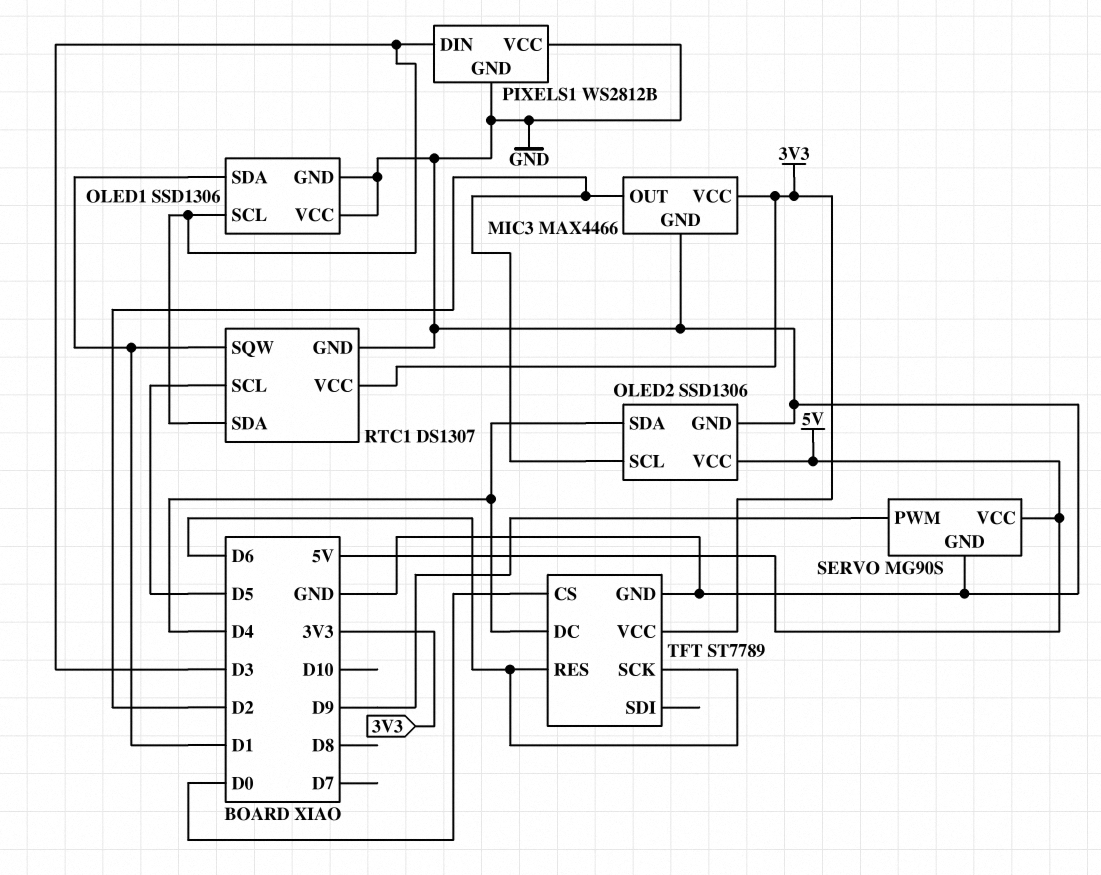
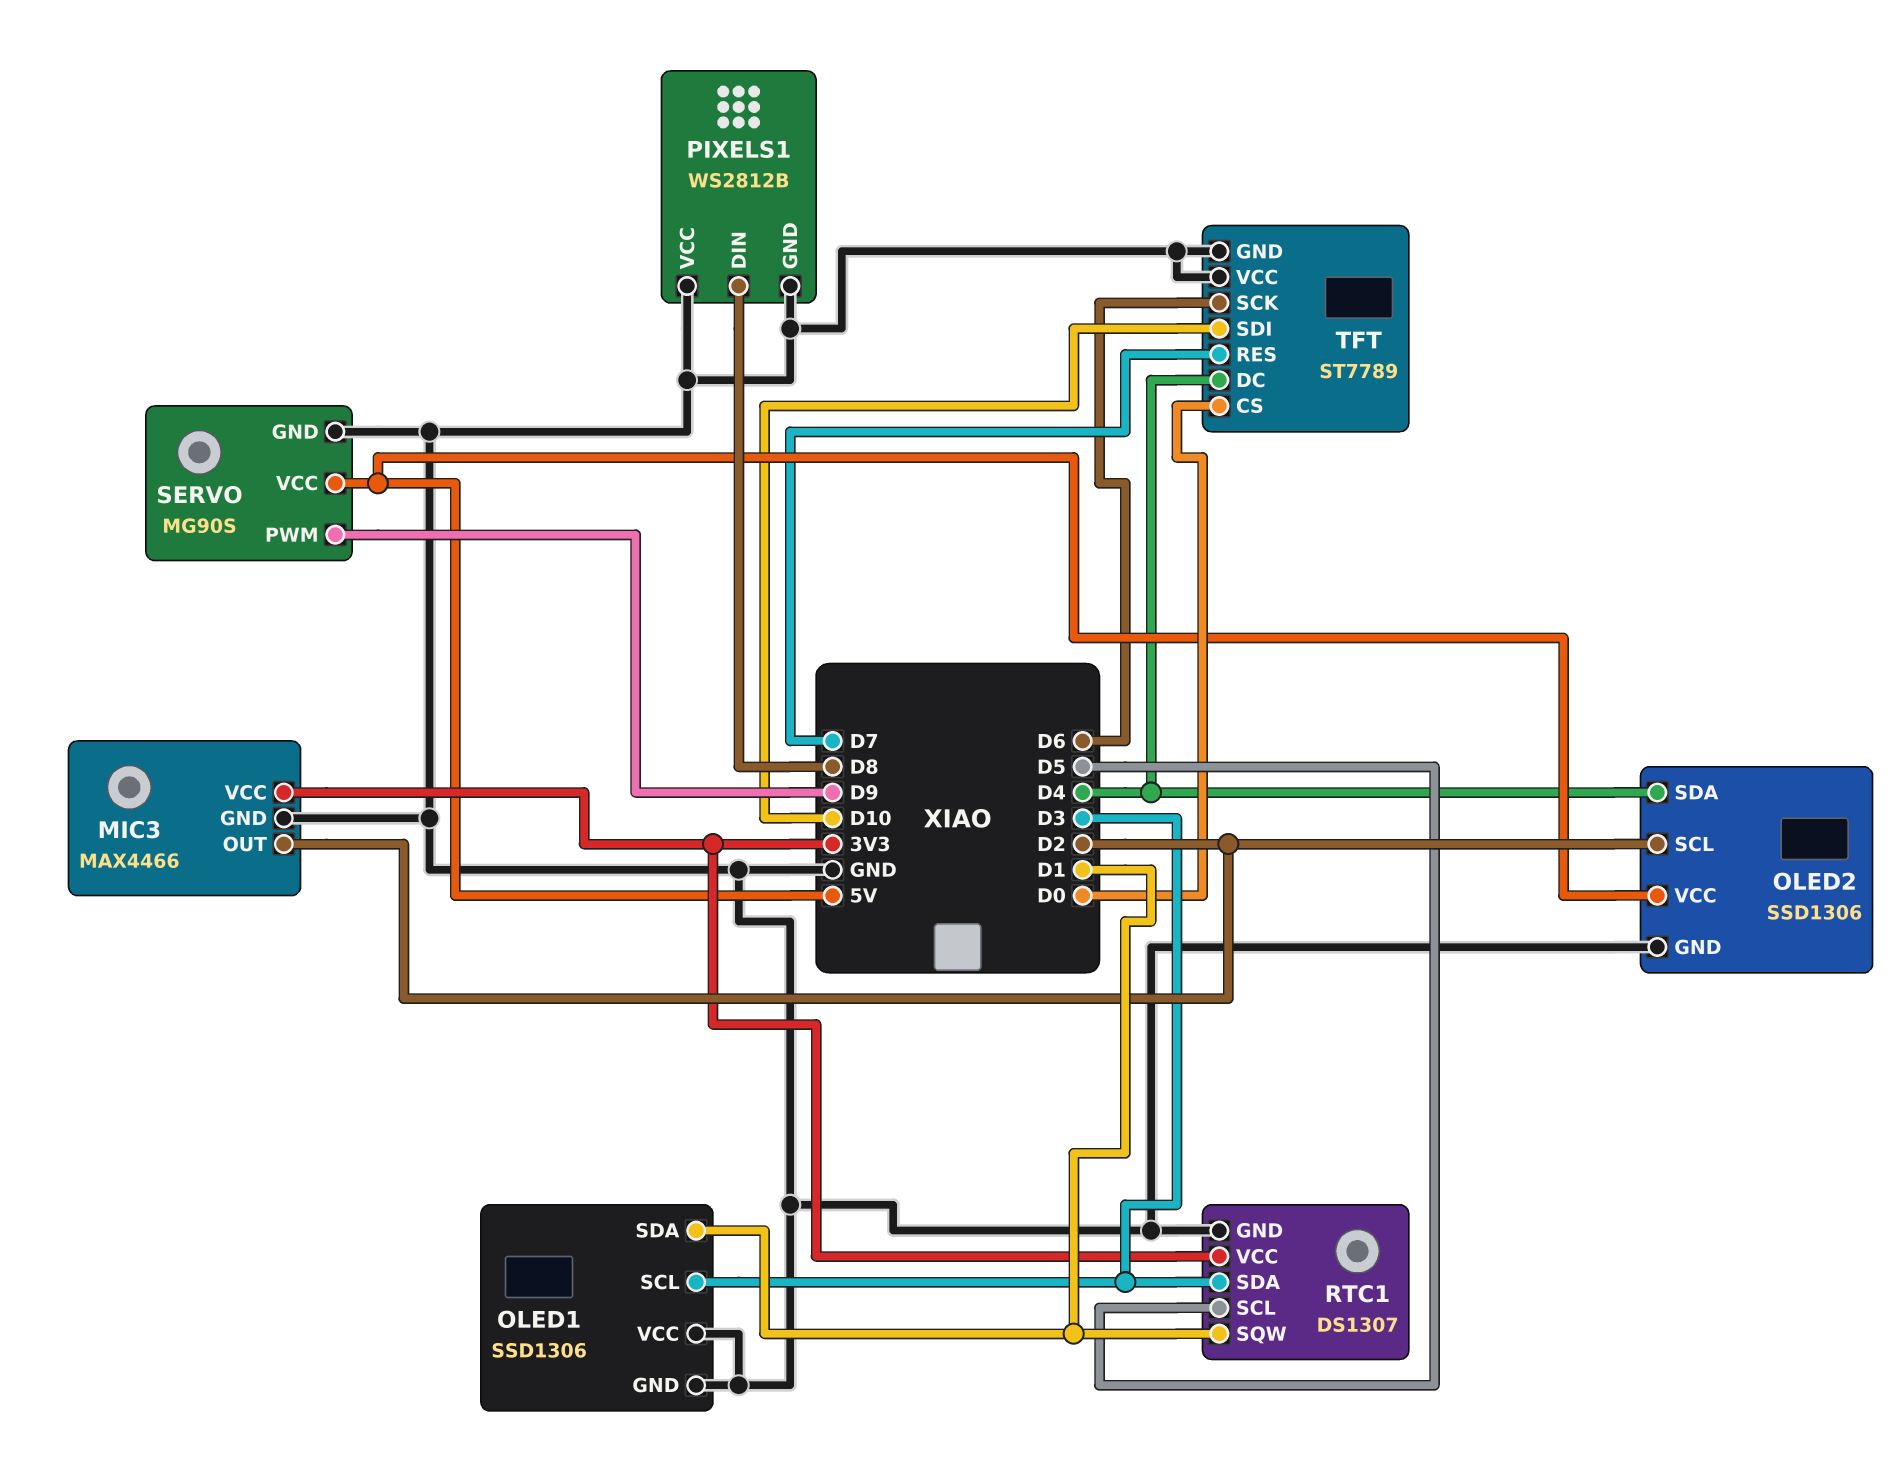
PIXELS1 pin DIN: D3 -> D8
TFT pin RES: D6 -> D7
TFT pin SDI: none -> D10
TFT pin VCC: 3V3 -> GND

